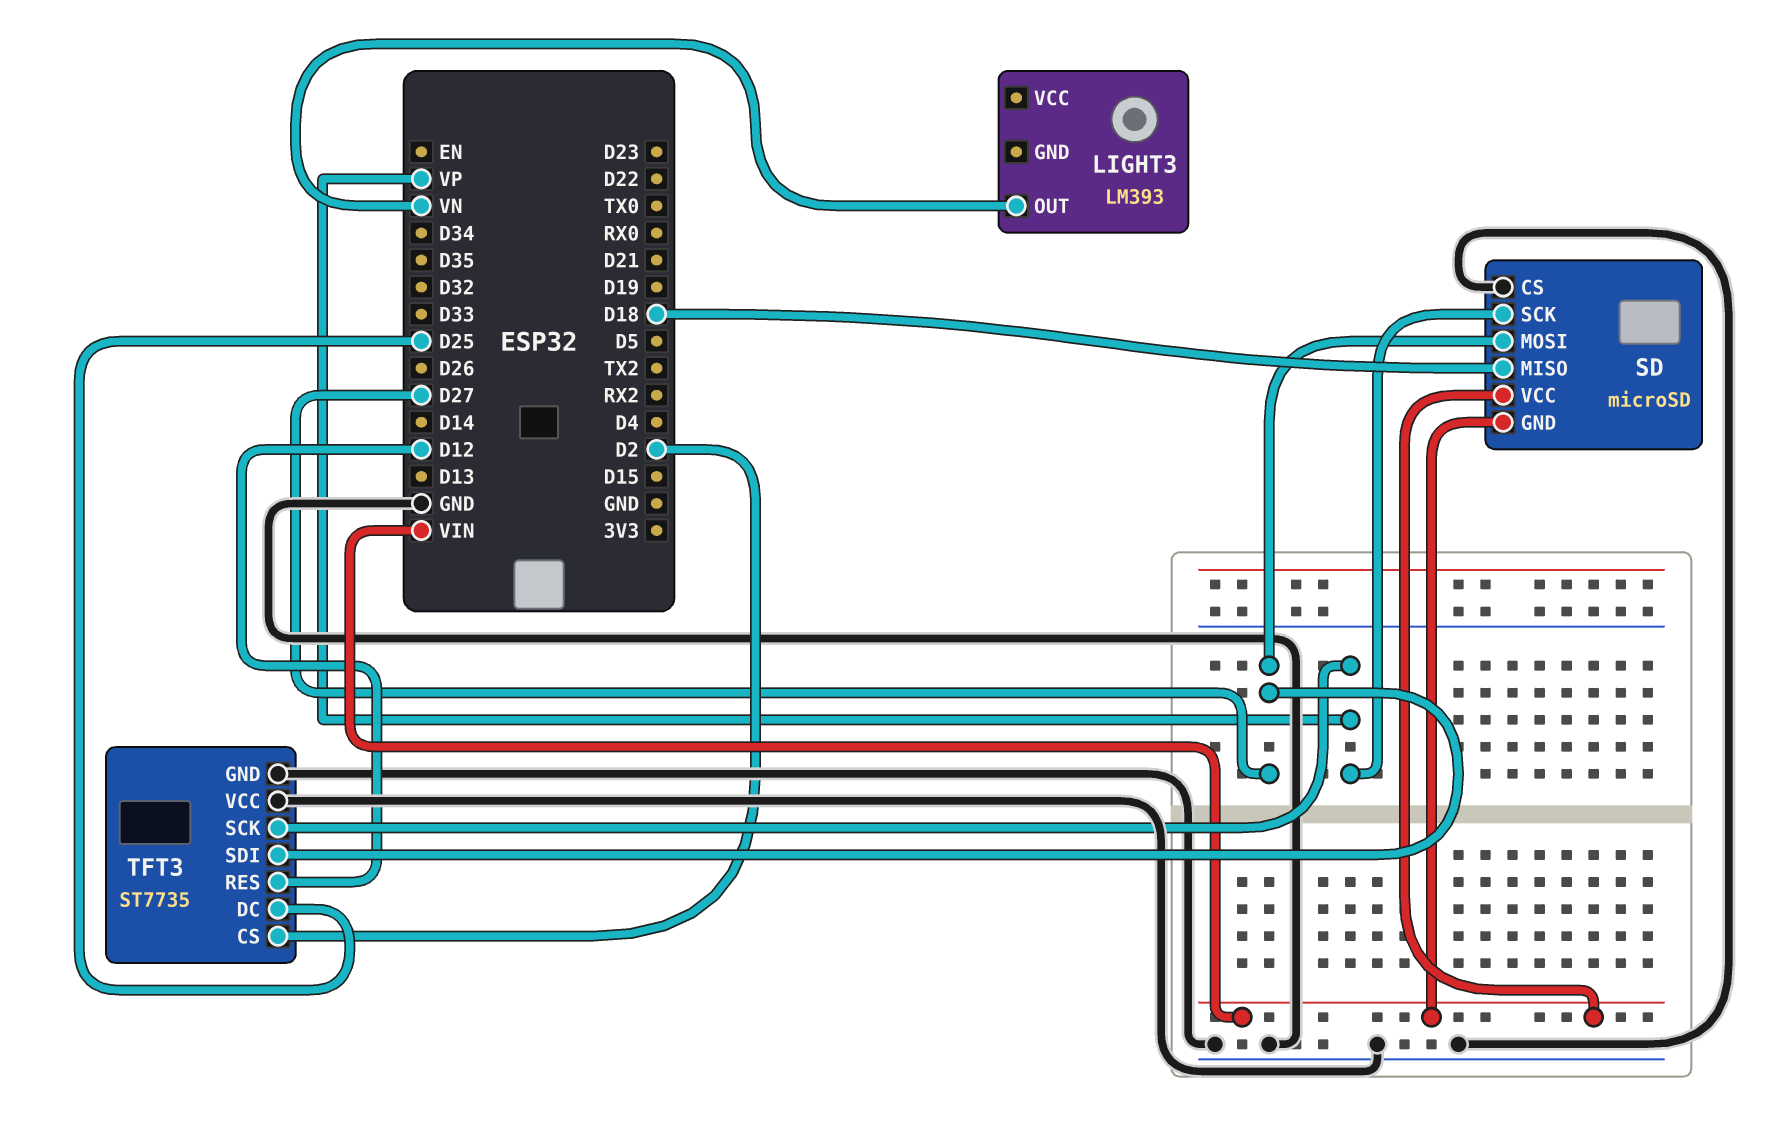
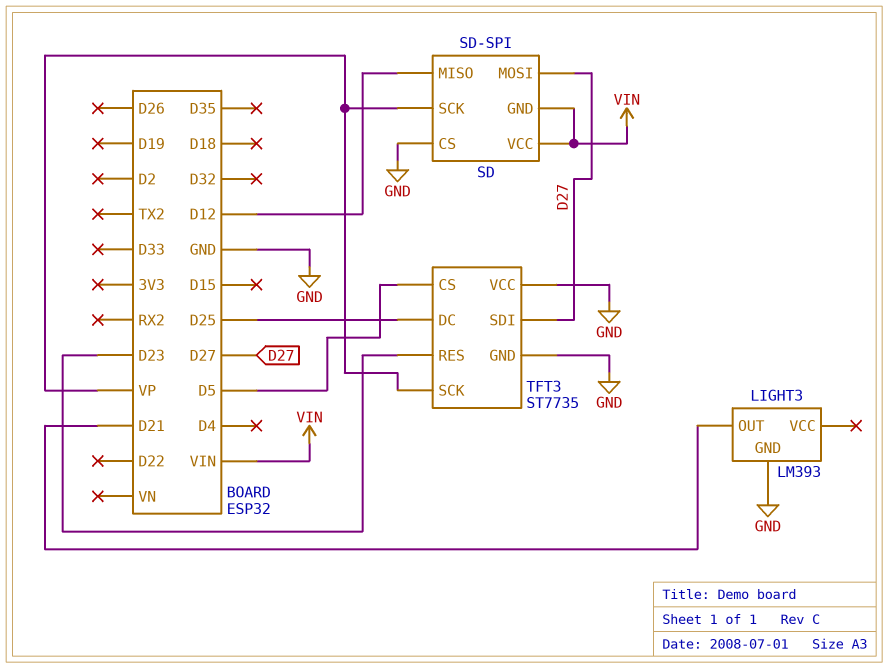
LIGHT3 pin GND: none -> GND
LIGHT3 pin OUT: VN -> D21
SD: microSD -> SD-SPI
SD pin MISO: D18 -> D12
TFT3 pin CS: D2 -> D5
TFT3 pin RES: D12 -> D23

